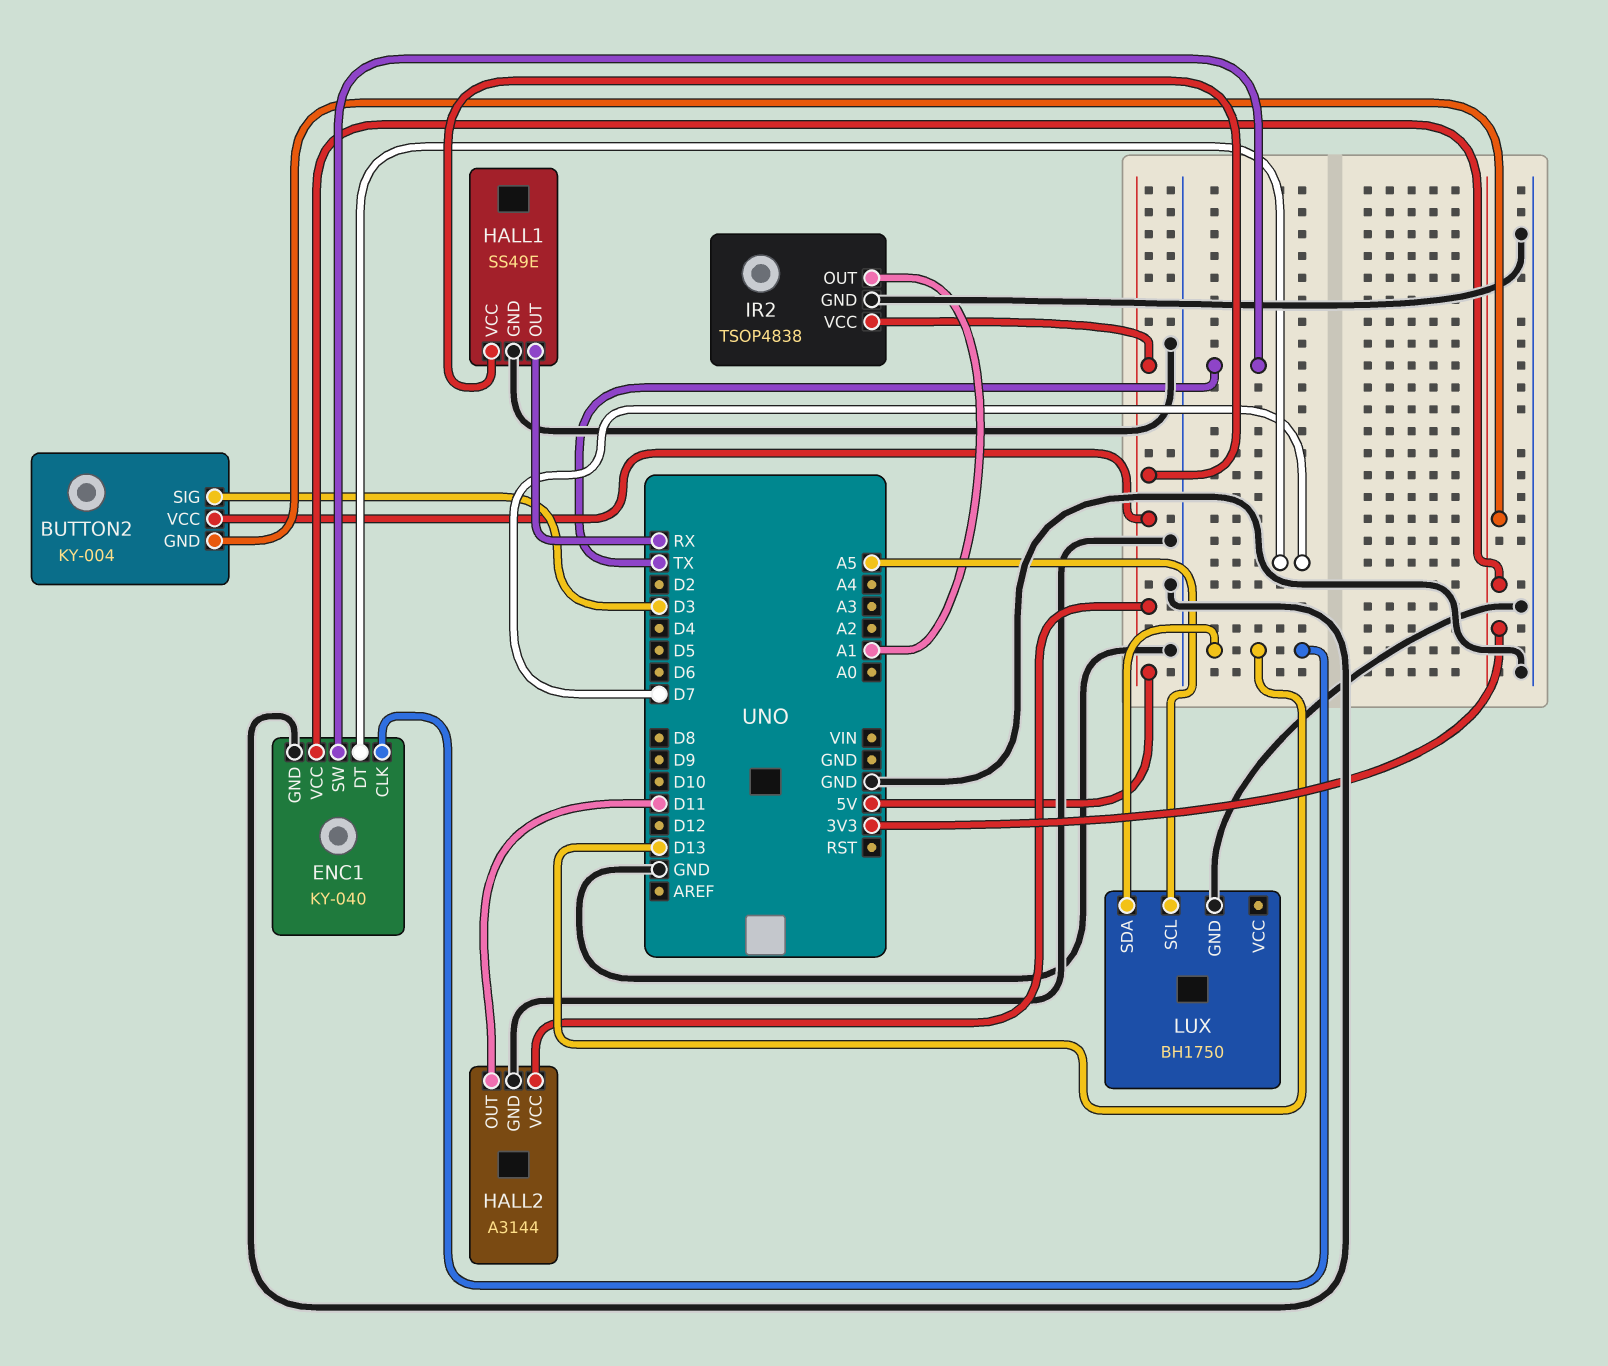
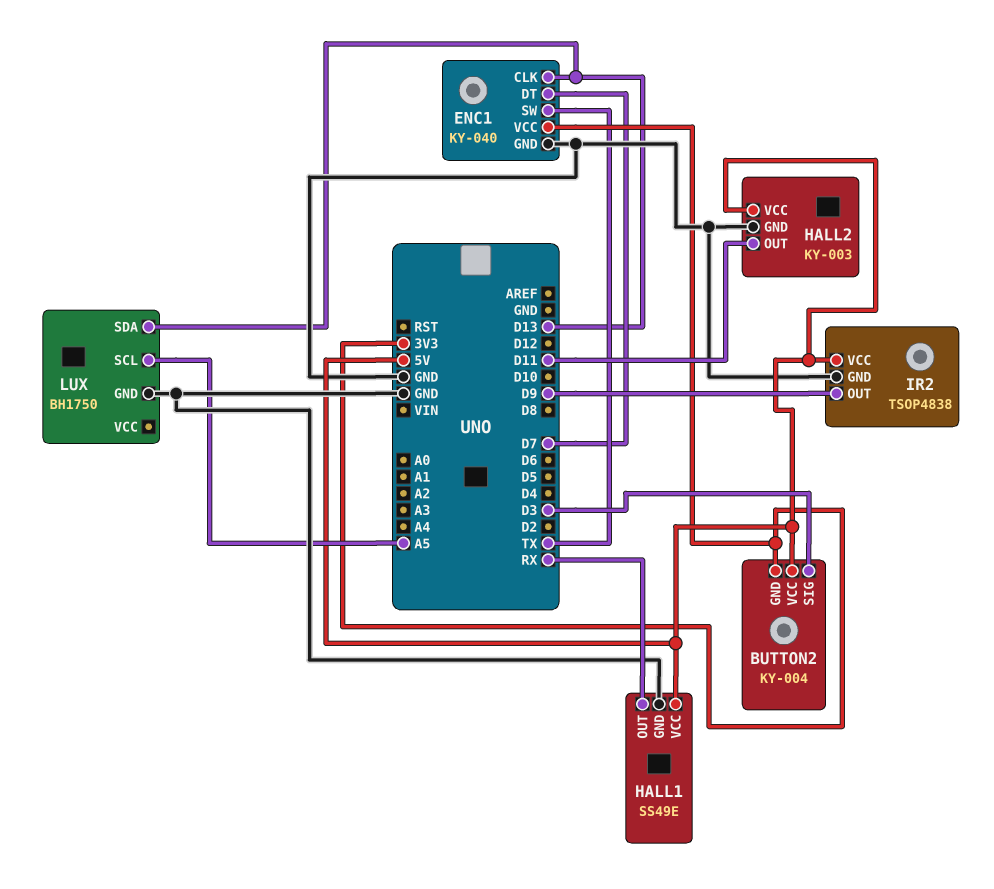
HALL2: A3144 -> KY-003
IR2 pin OUT: A1 -> D9

